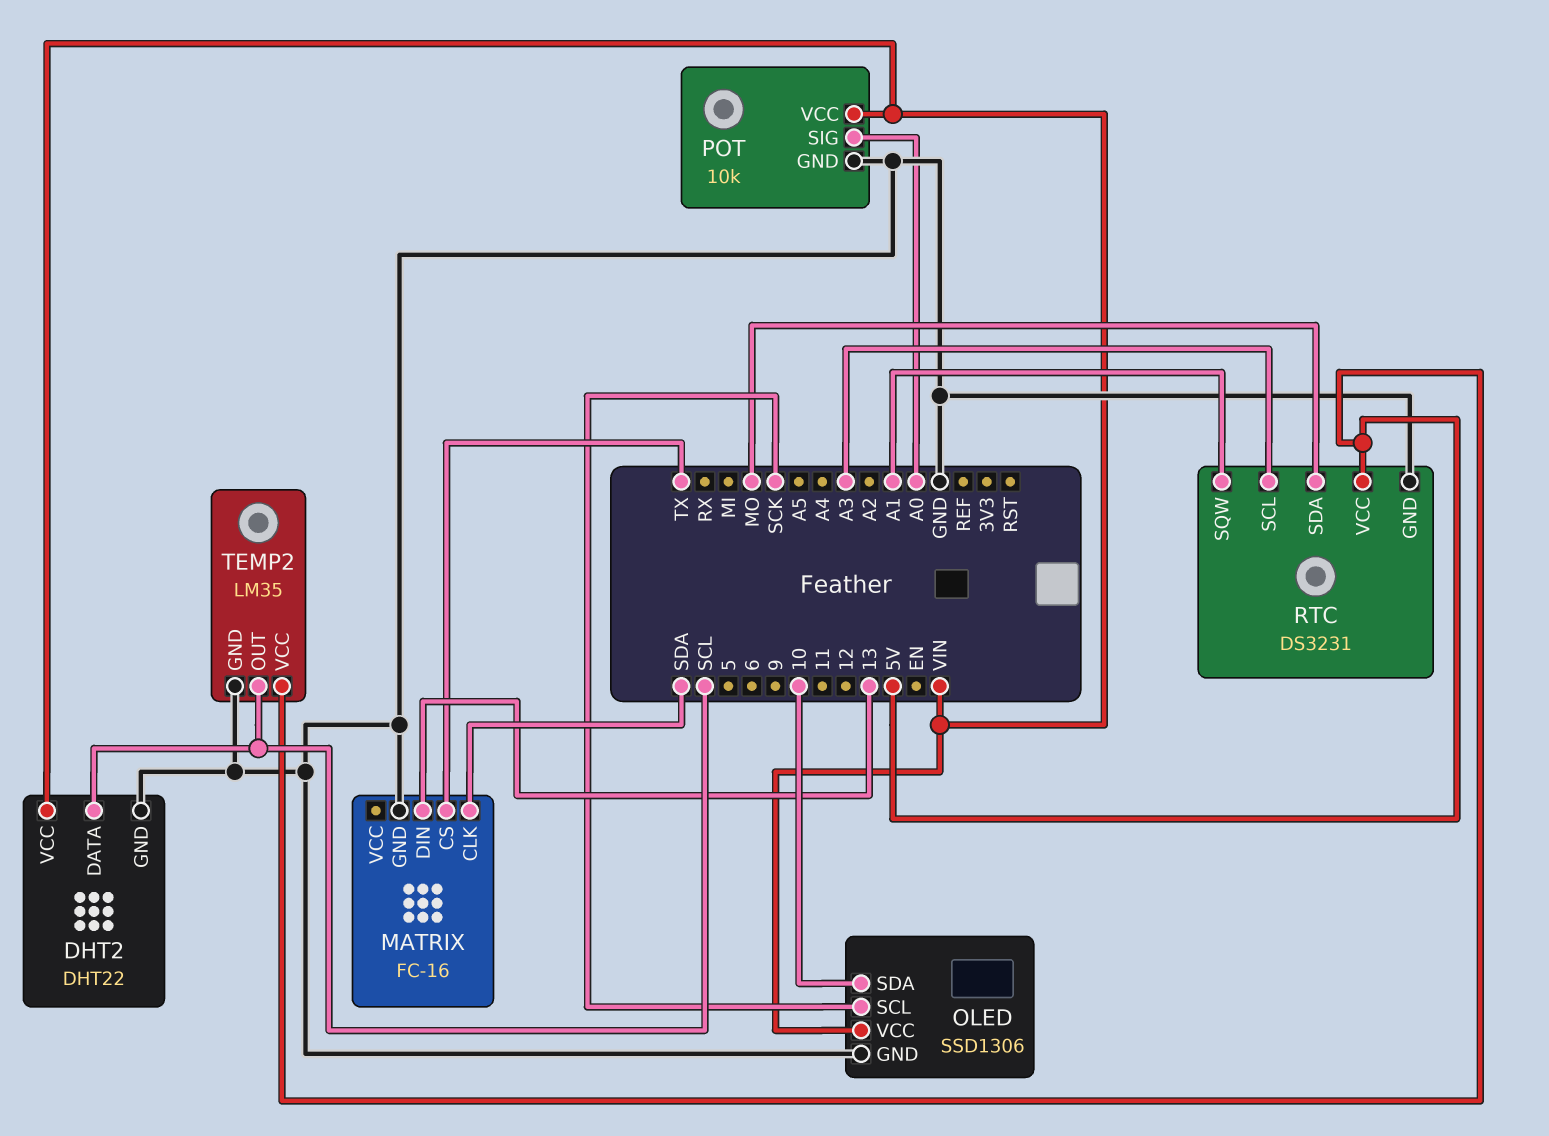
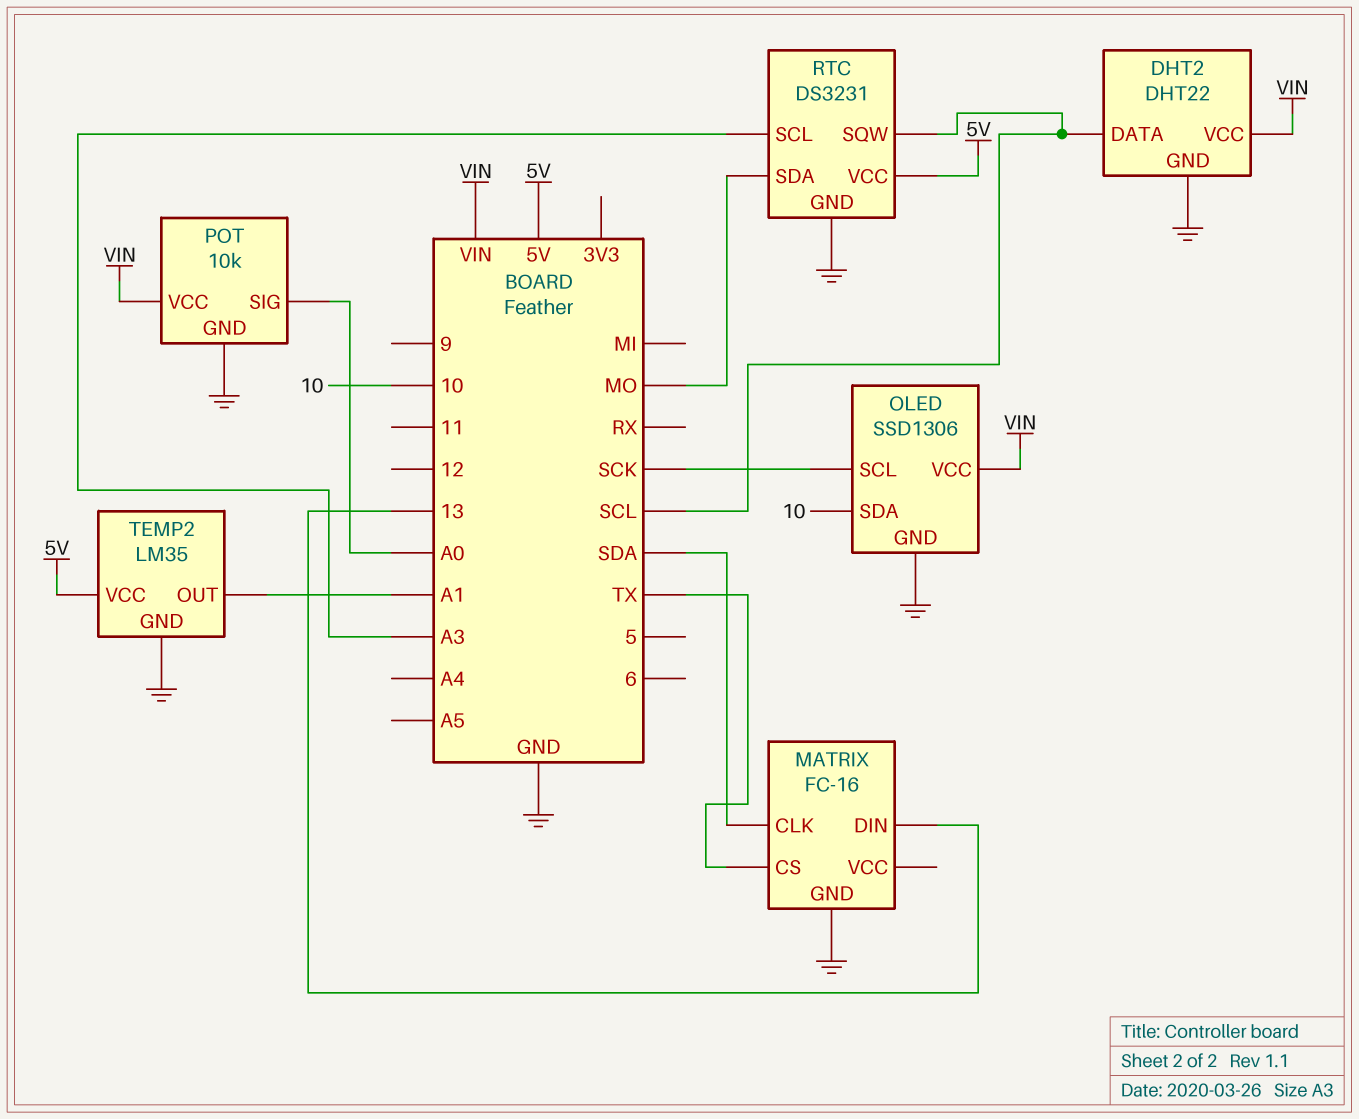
RTC pin SQW: A1 -> SCL
TEMP2 pin OUT: SCL -> A1

